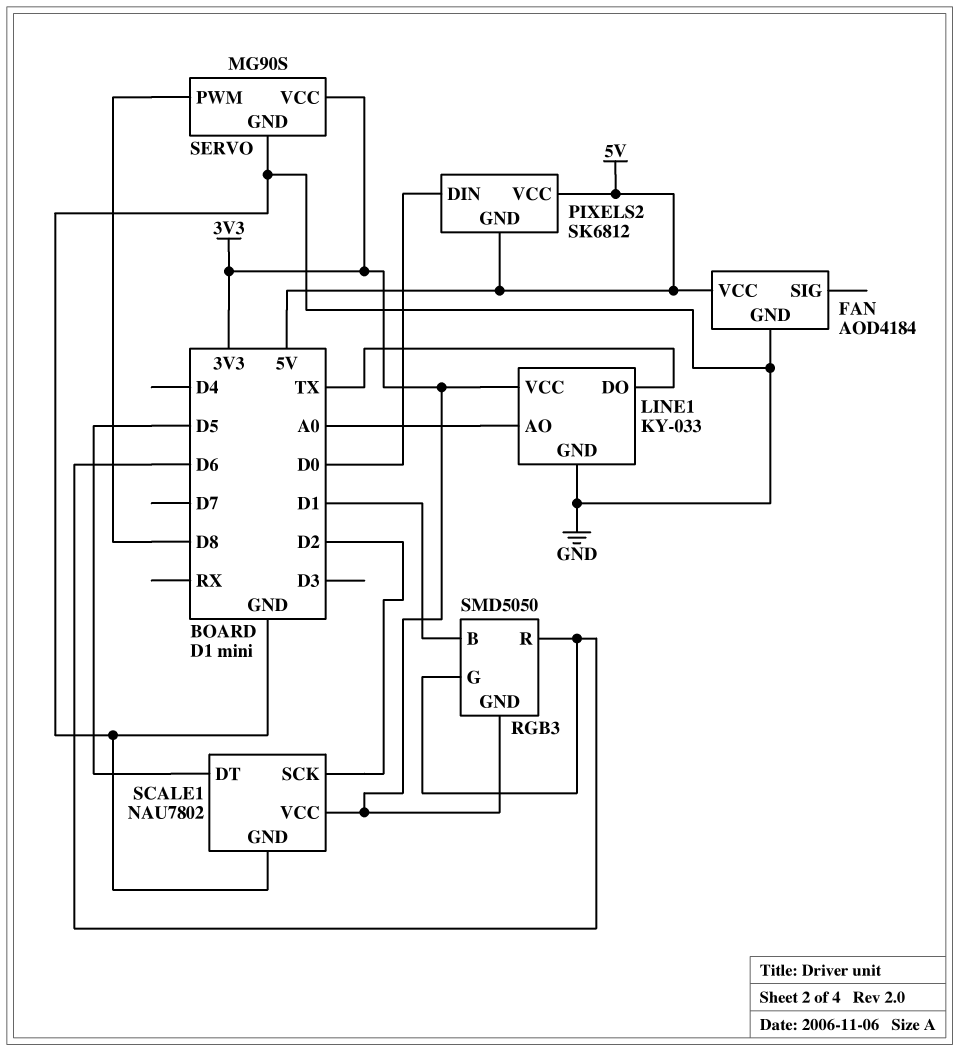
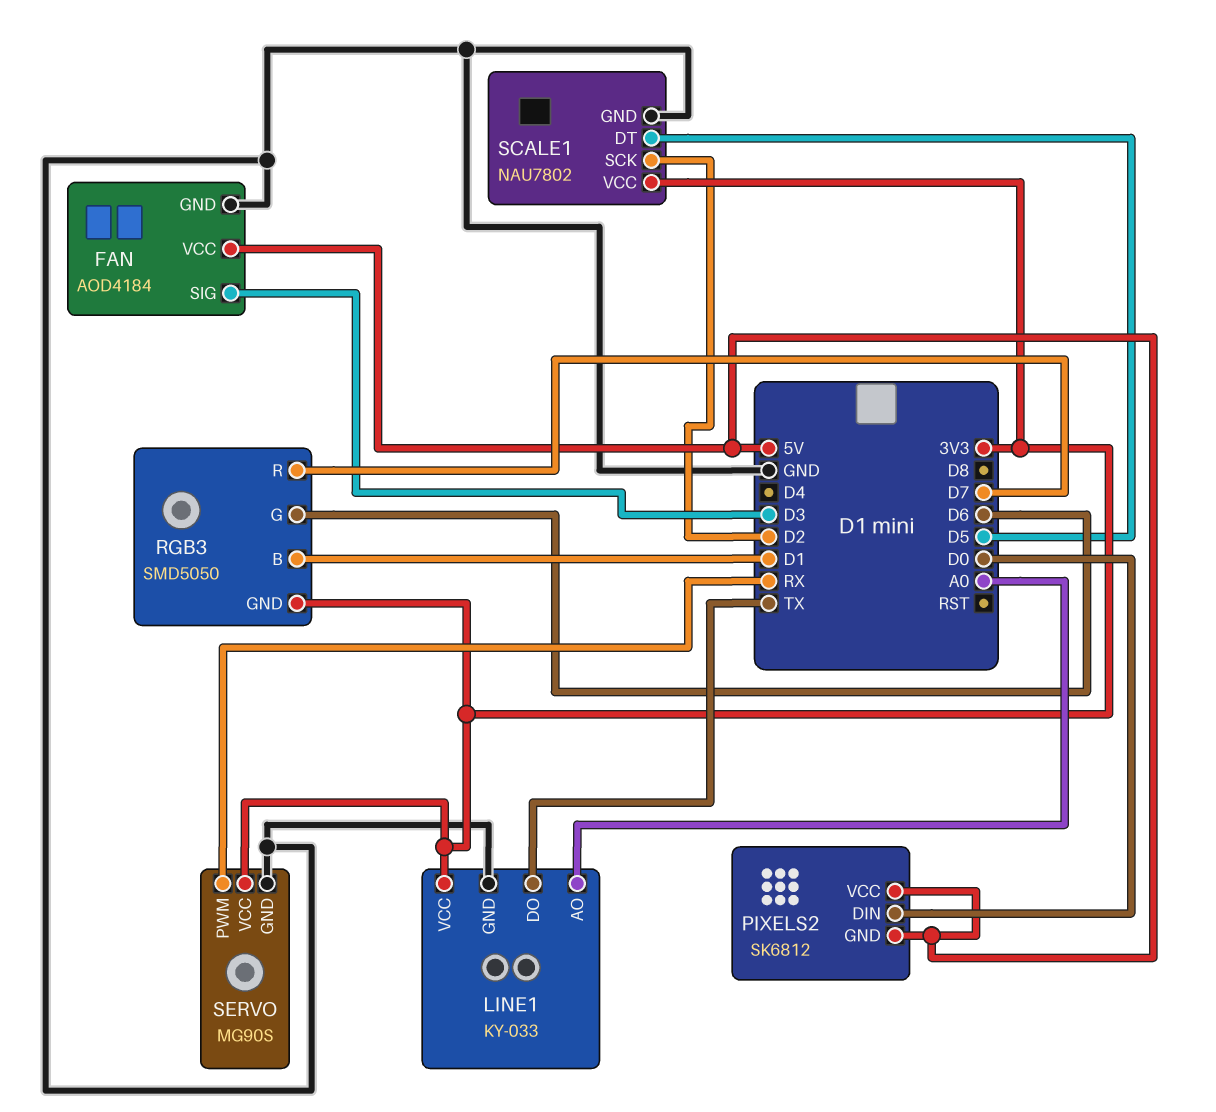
FAN pin SIG: none -> D3
RGB3 pin R: D6 -> D7
SERVO pin PWM: D8 -> RX

